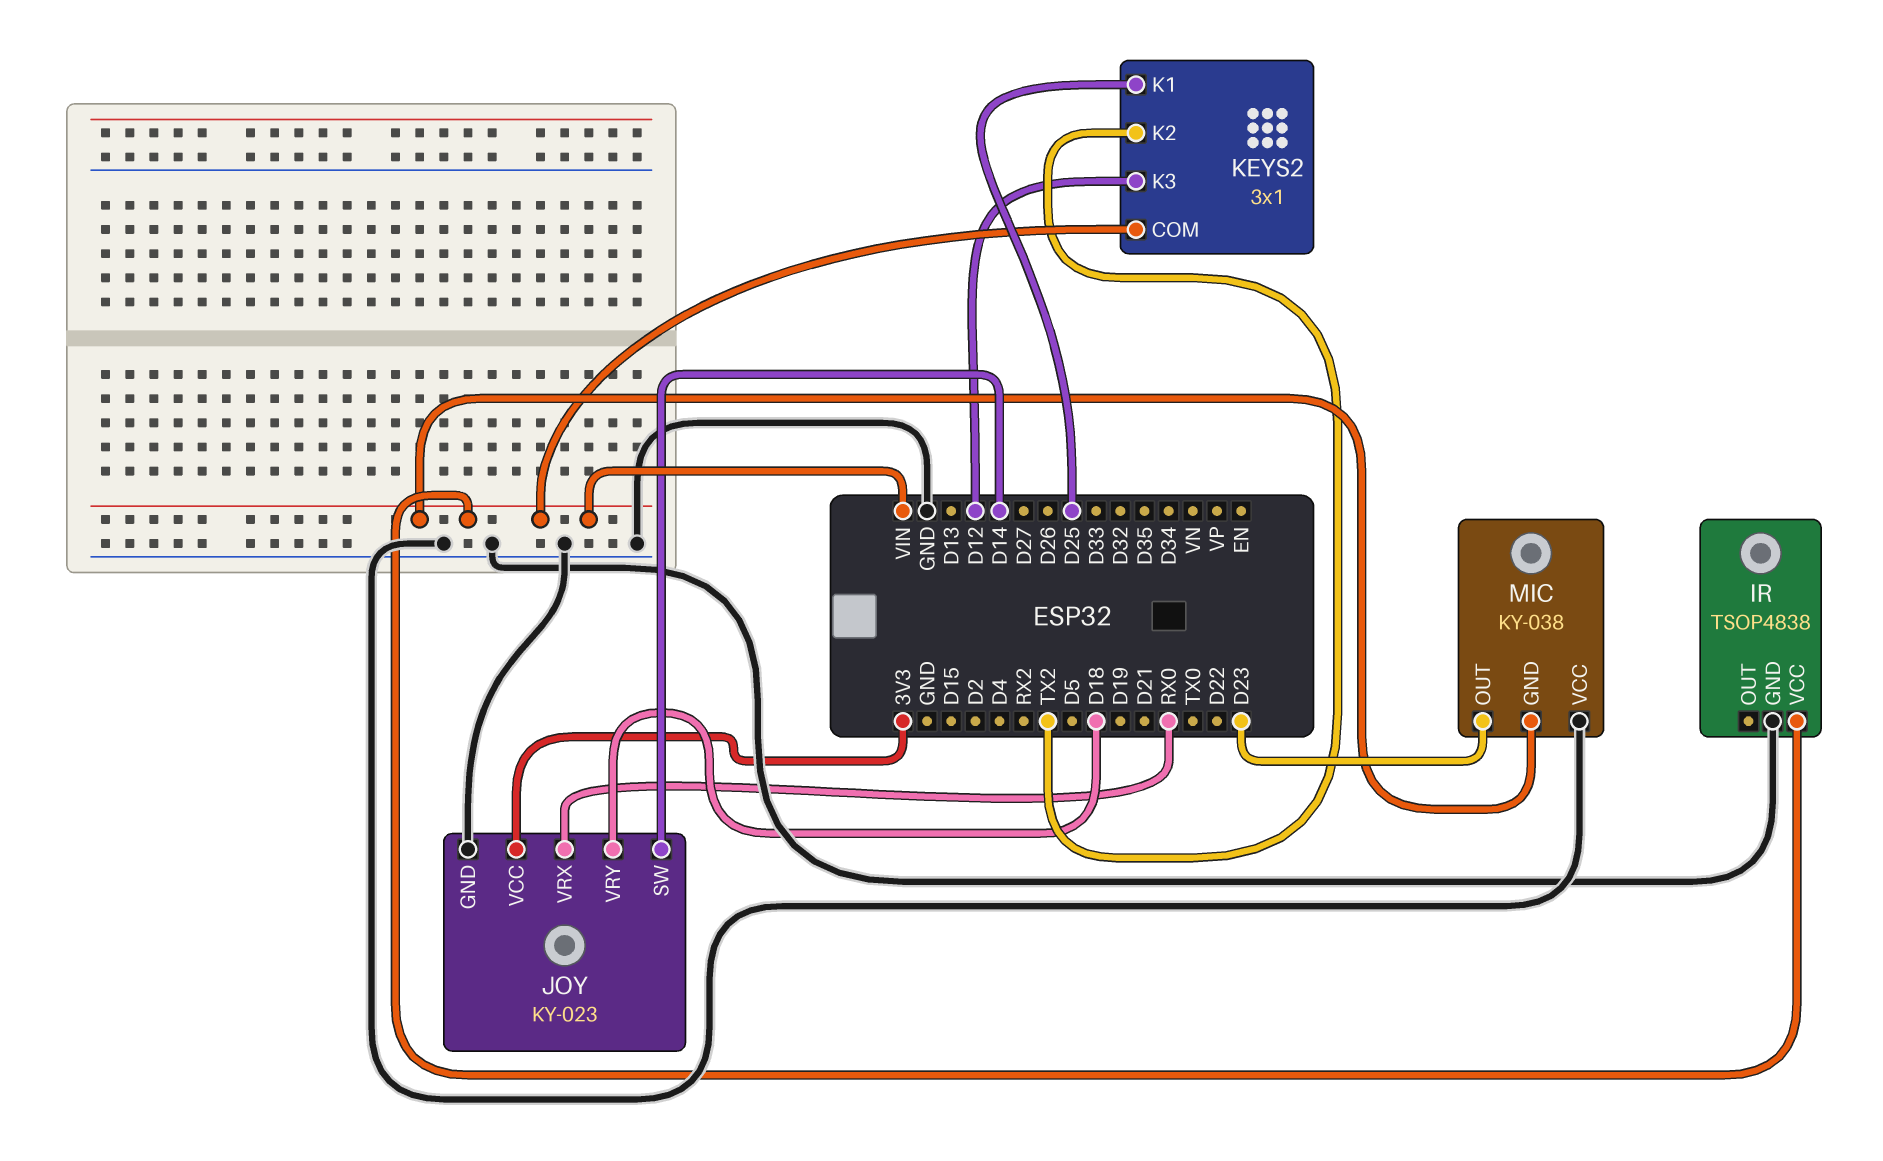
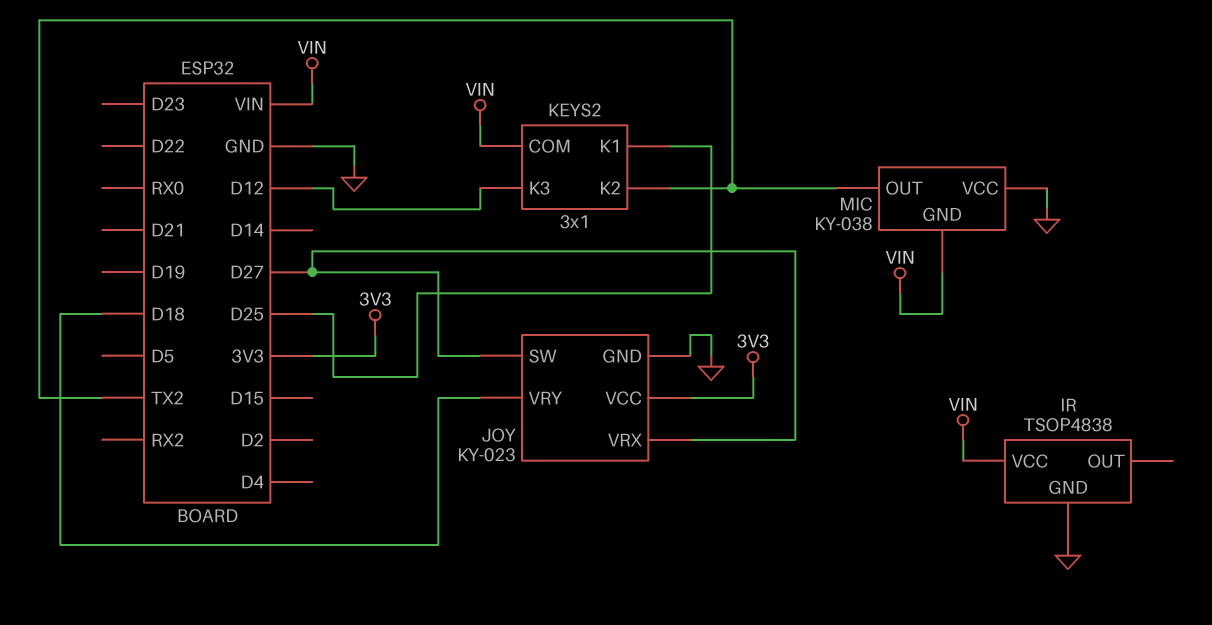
JOY pin SW: D14 -> D27
JOY pin VRX: RX0 -> D27
MIC pin OUT: D23 -> TX2

